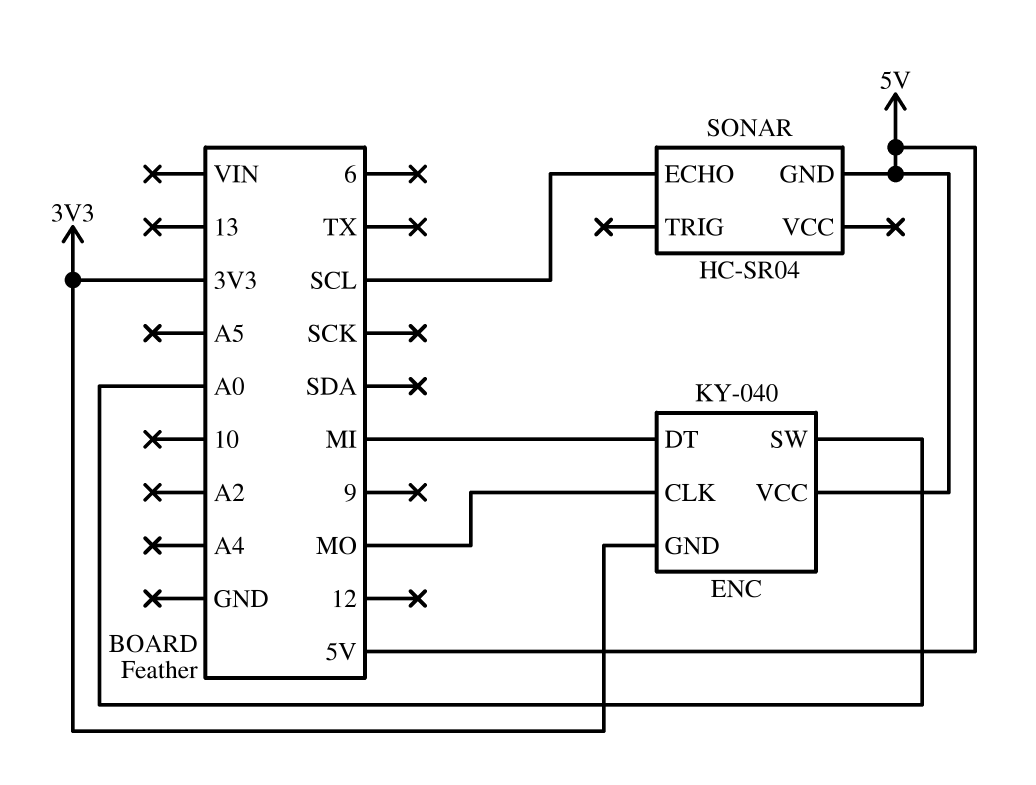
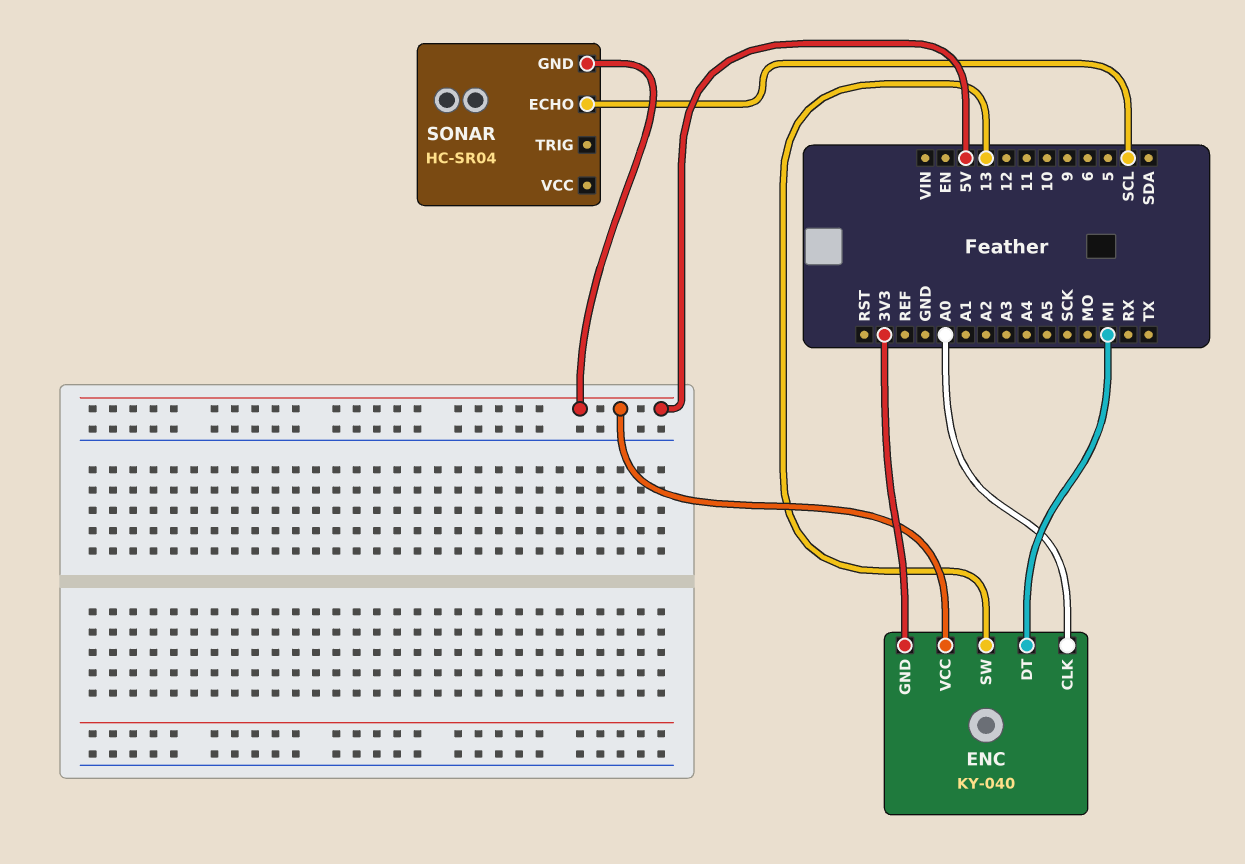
ENC pin CLK: MO -> A0
ENC pin SW: A0 -> 13

